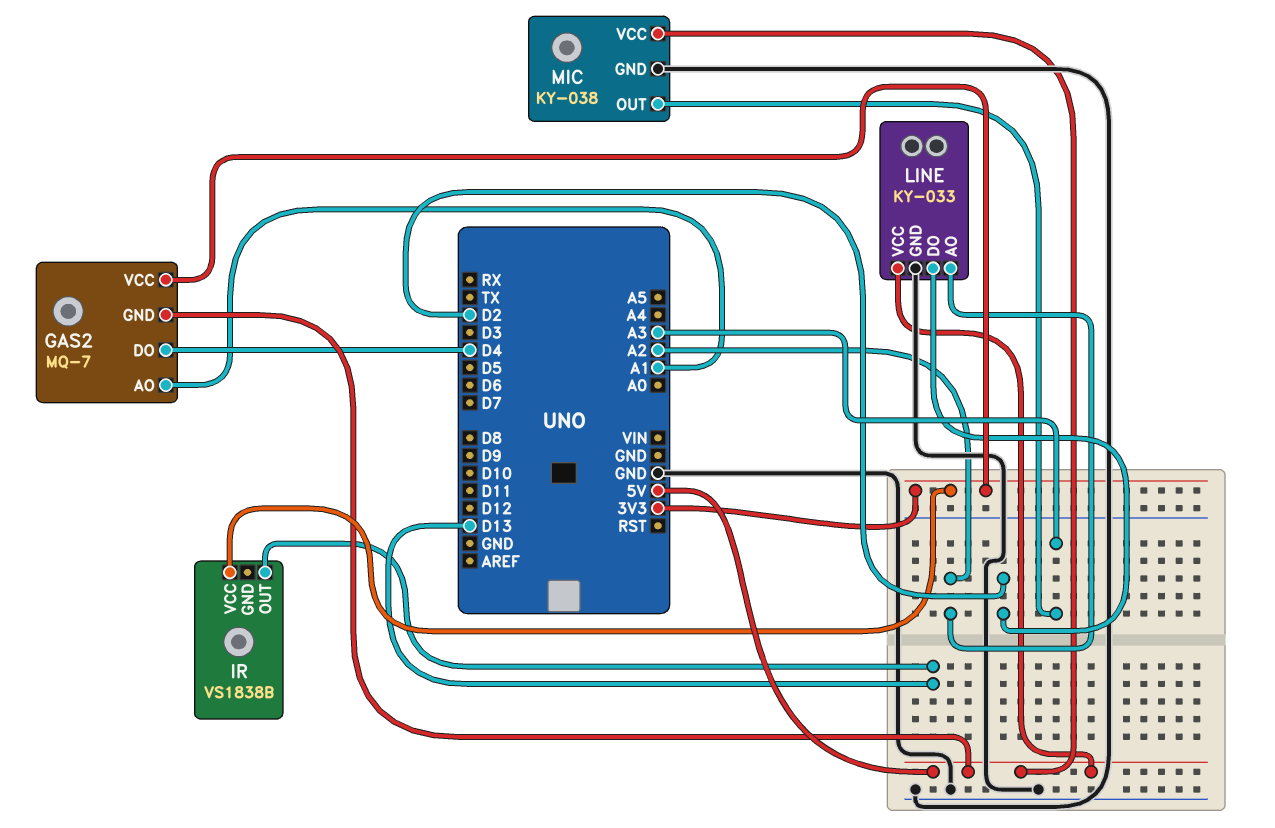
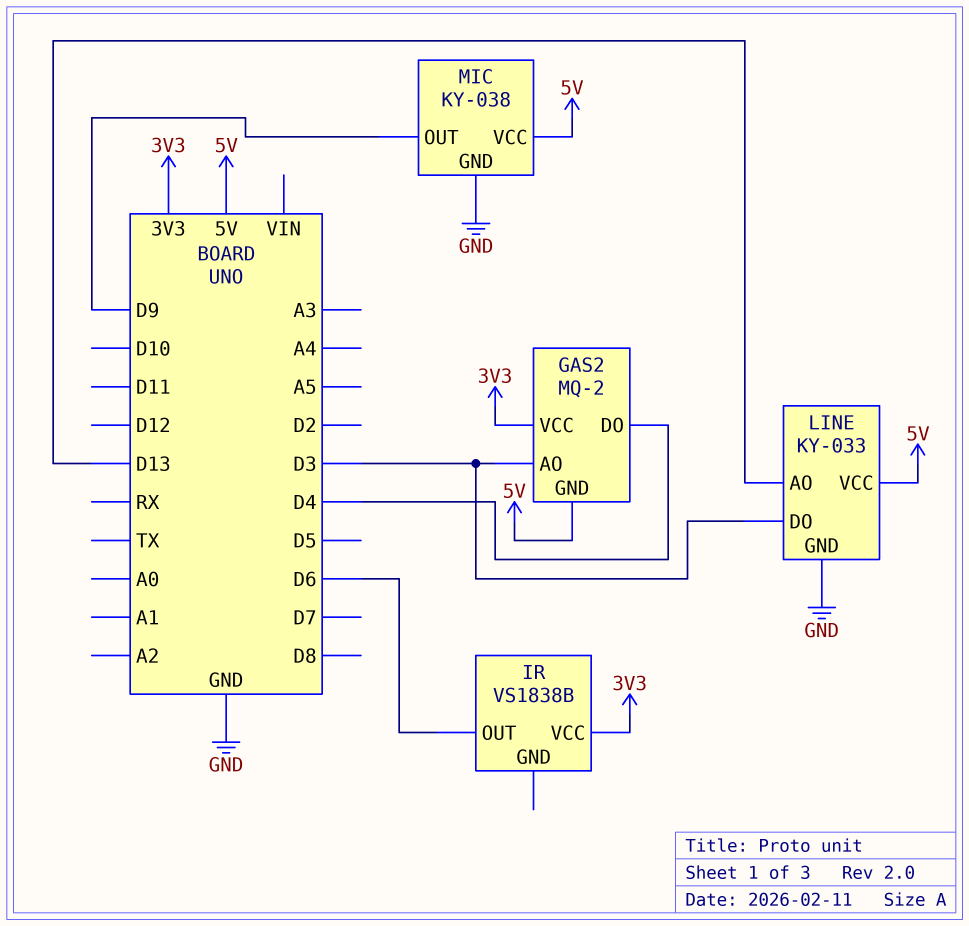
GAS2: MQ-7 -> MQ-2
GAS2 pin AO: A1 -> D3
IR pin OUT: D13 -> D6
LINE pin AO: A2 -> D13
LINE pin DO: D2 -> D3
MIC pin OUT: A3 -> D9

